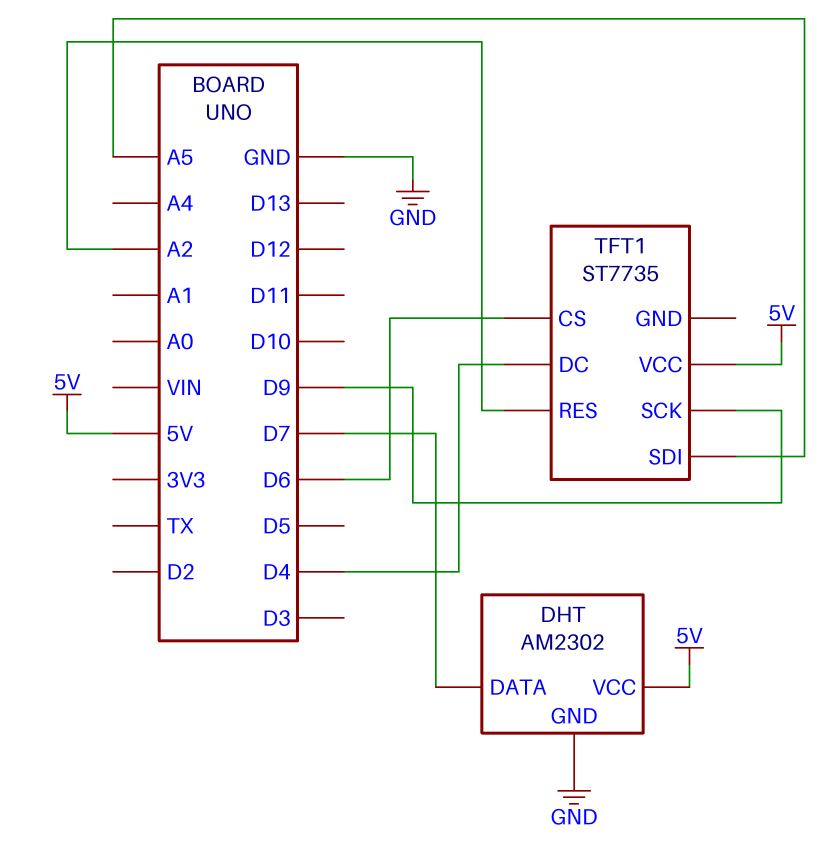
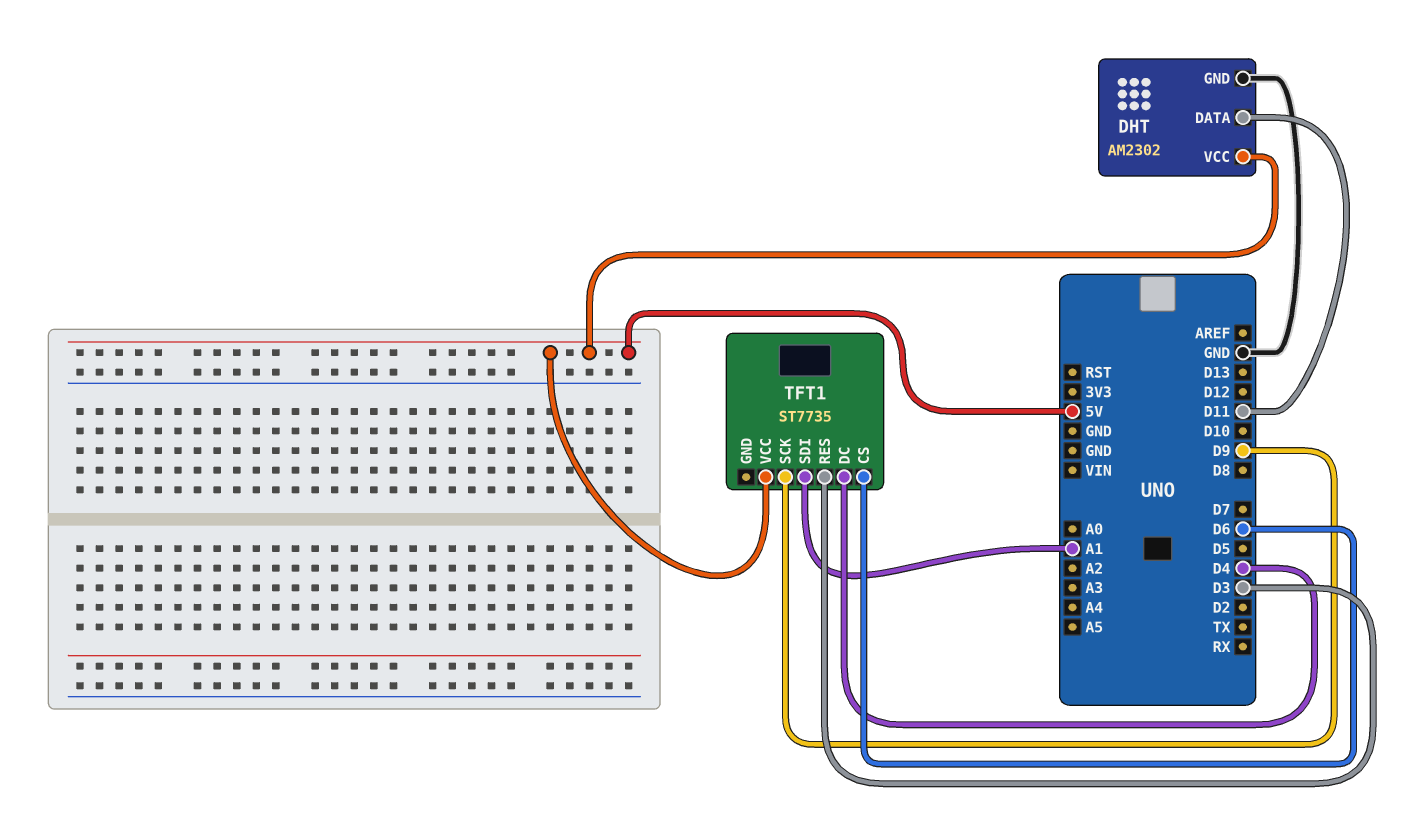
DHT pin DATA: D7 -> D11
TFT1 pin RES: A2 -> D3
TFT1 pin SDI: A5 -> A1

